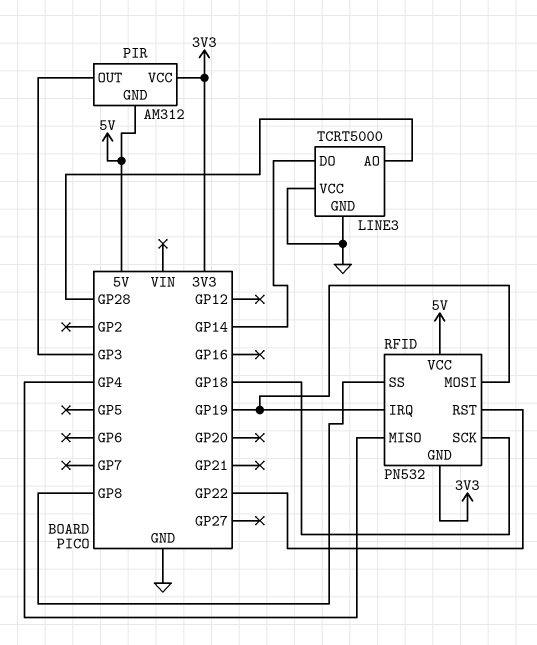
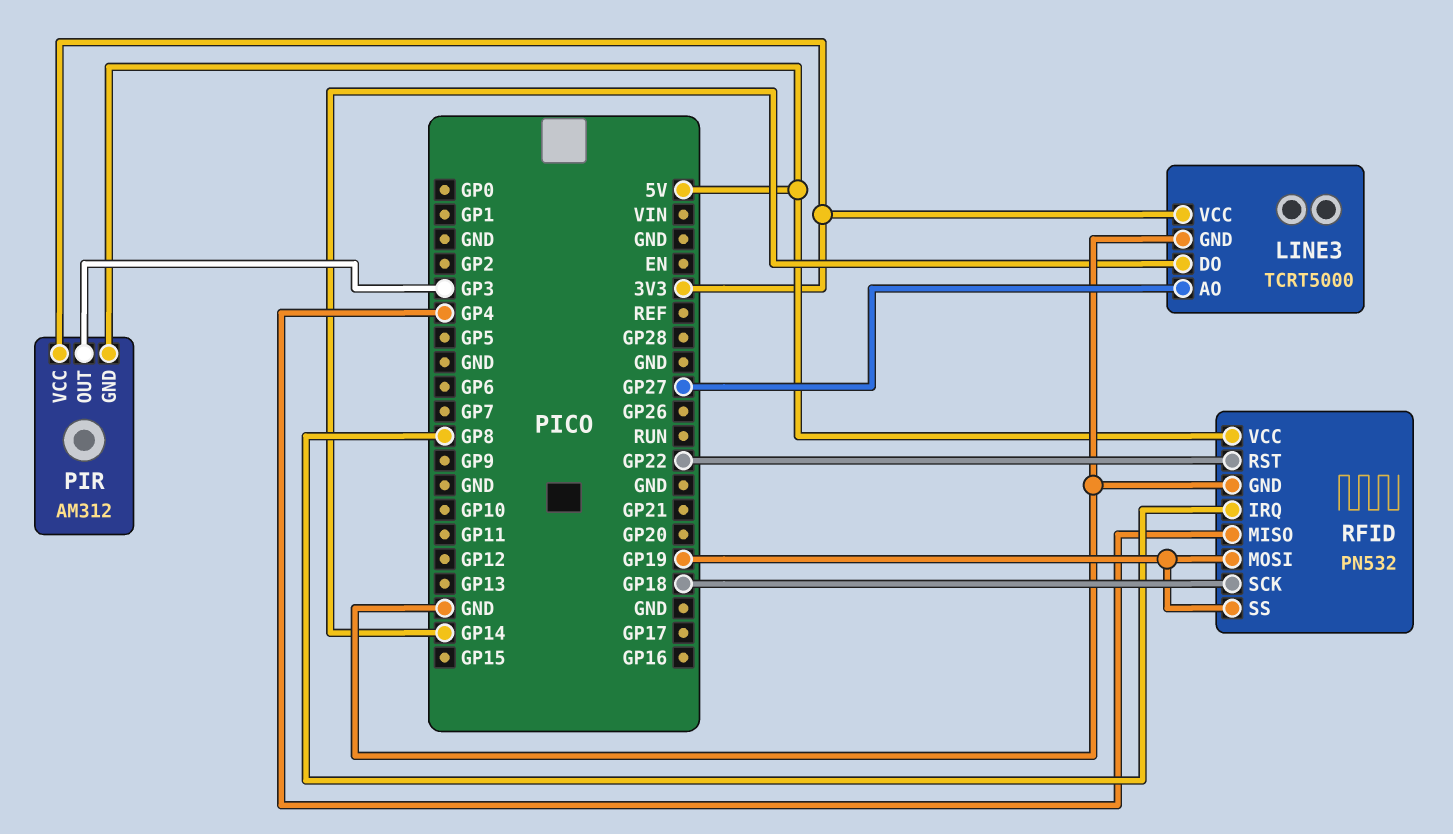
LINE3 pin AO: GP28 -> GP27
LINE3 pin VCC: GND -> 3V3
RFID pin GND: 3V3 -> GND
RFID pin IRQ: GP19 -> GP8
RFID pin SS: GP8 -> GP19

